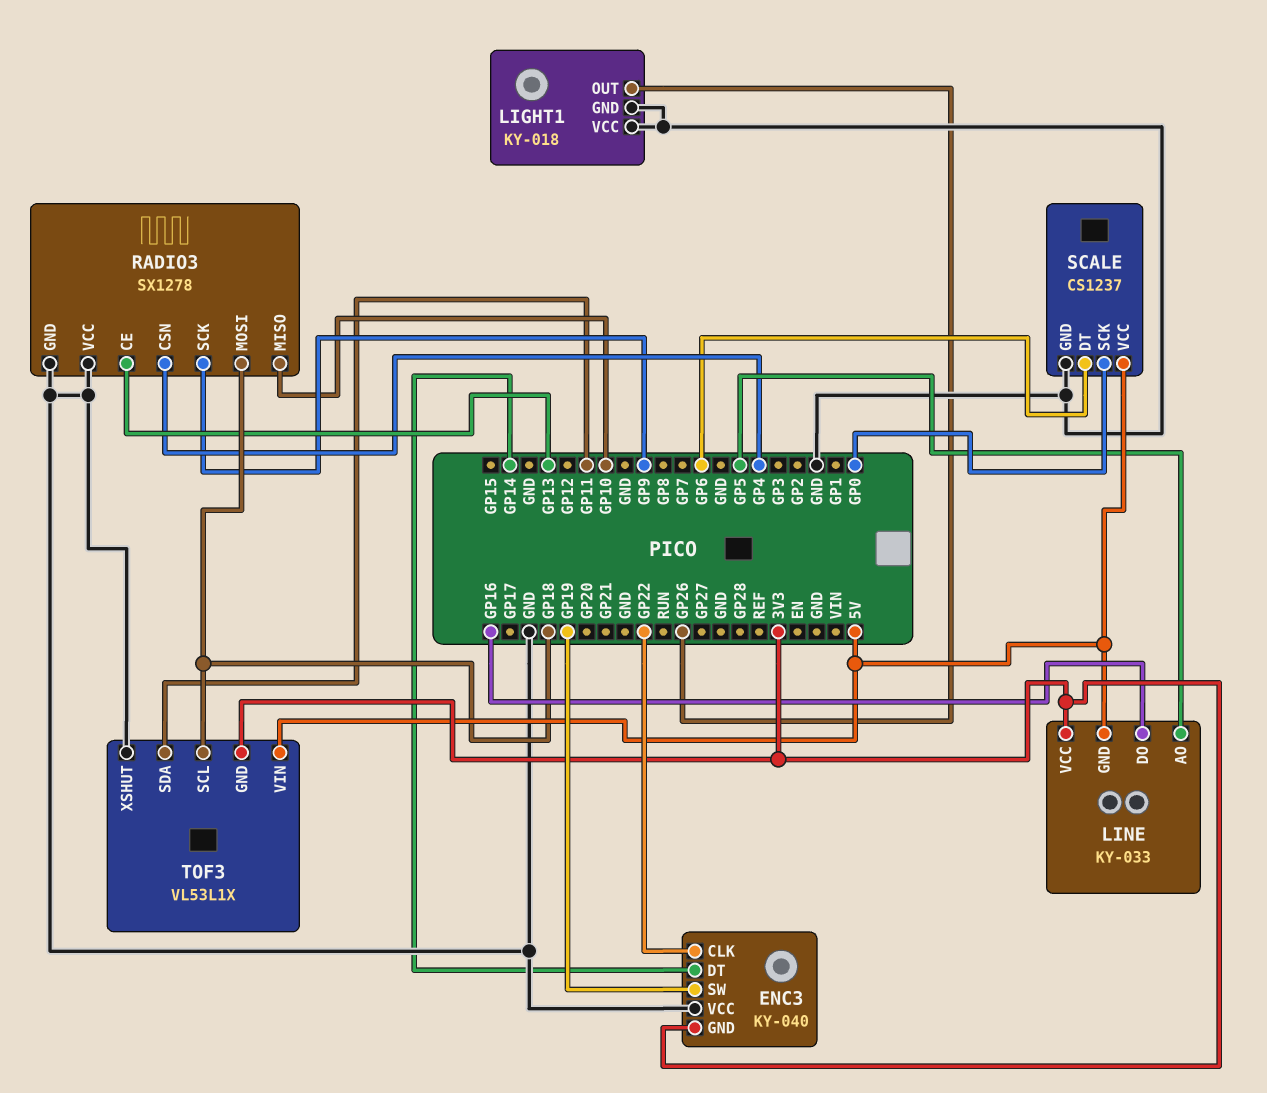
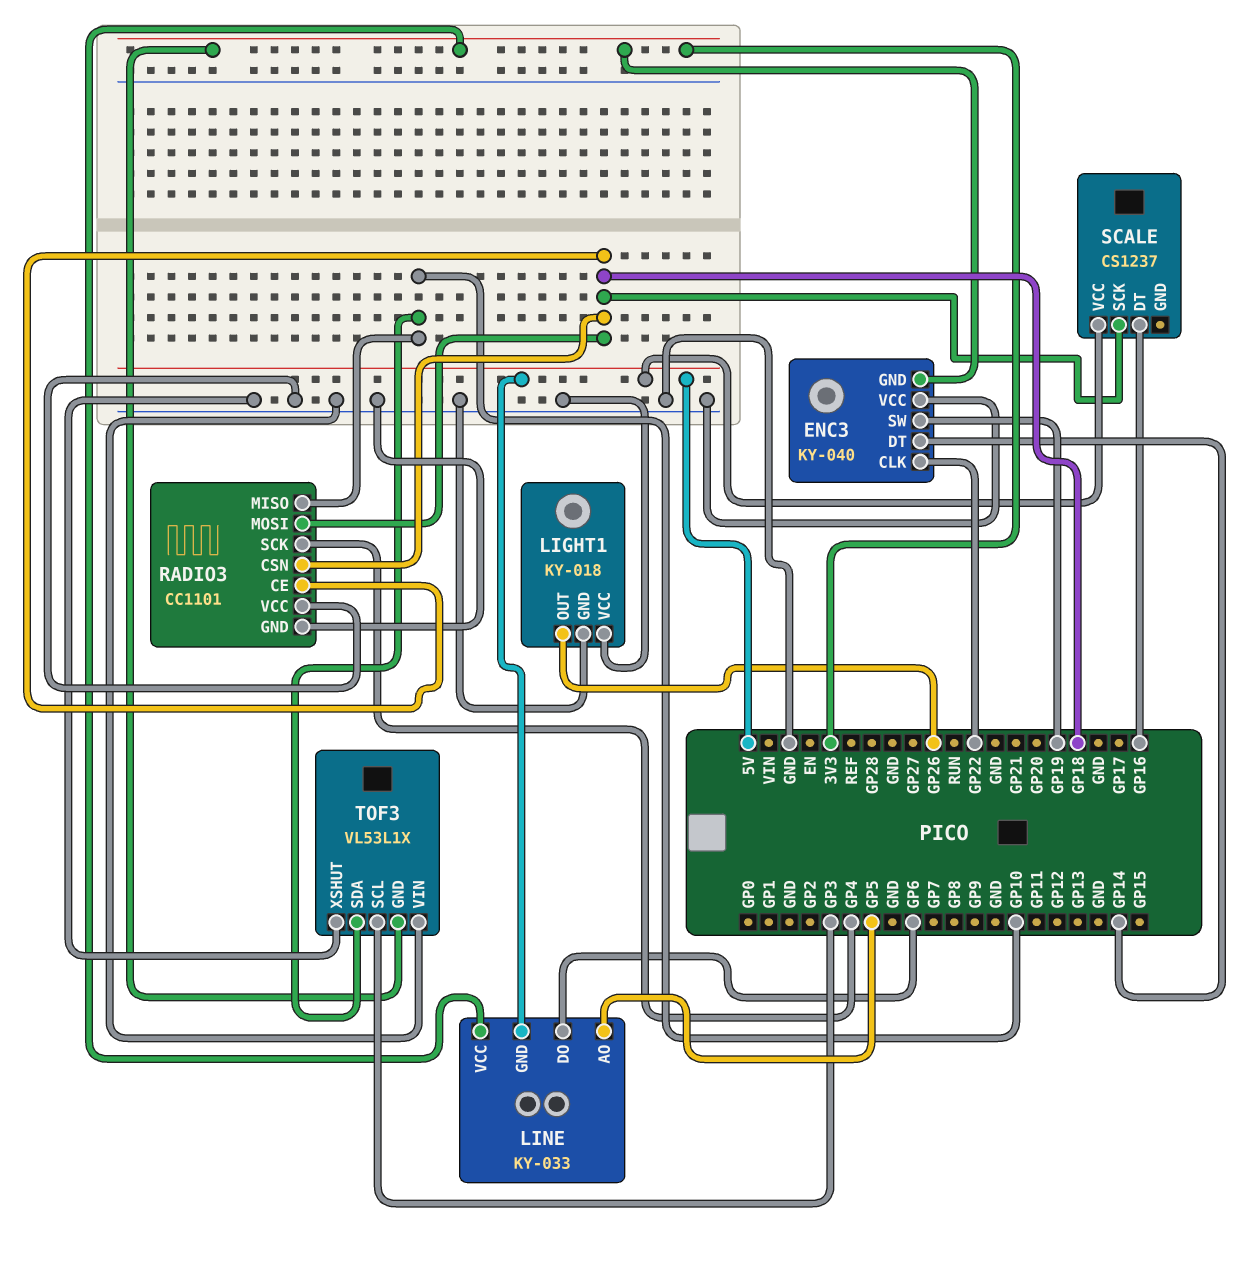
LINE pin DO: GP16 -> GP6
RADIO3: SX1278 -> CC1101
RADIO3 pin CE: GP13 -> GP18
RADIO3 pin CSN: GP4 -> GP18
RADIO3 pin SCK: GP9 -> GP4
SCALE pin DT: GP6 -> GP16
SCALE pin GND: GND -> none
SCALE pin SCK: GP0 -> GP18
TOF3 pin SCL: GP18 -> GP3
TOF3 pin SDA: GP11 -> GP10
TOF3 pin VIN: 5V -> GND

